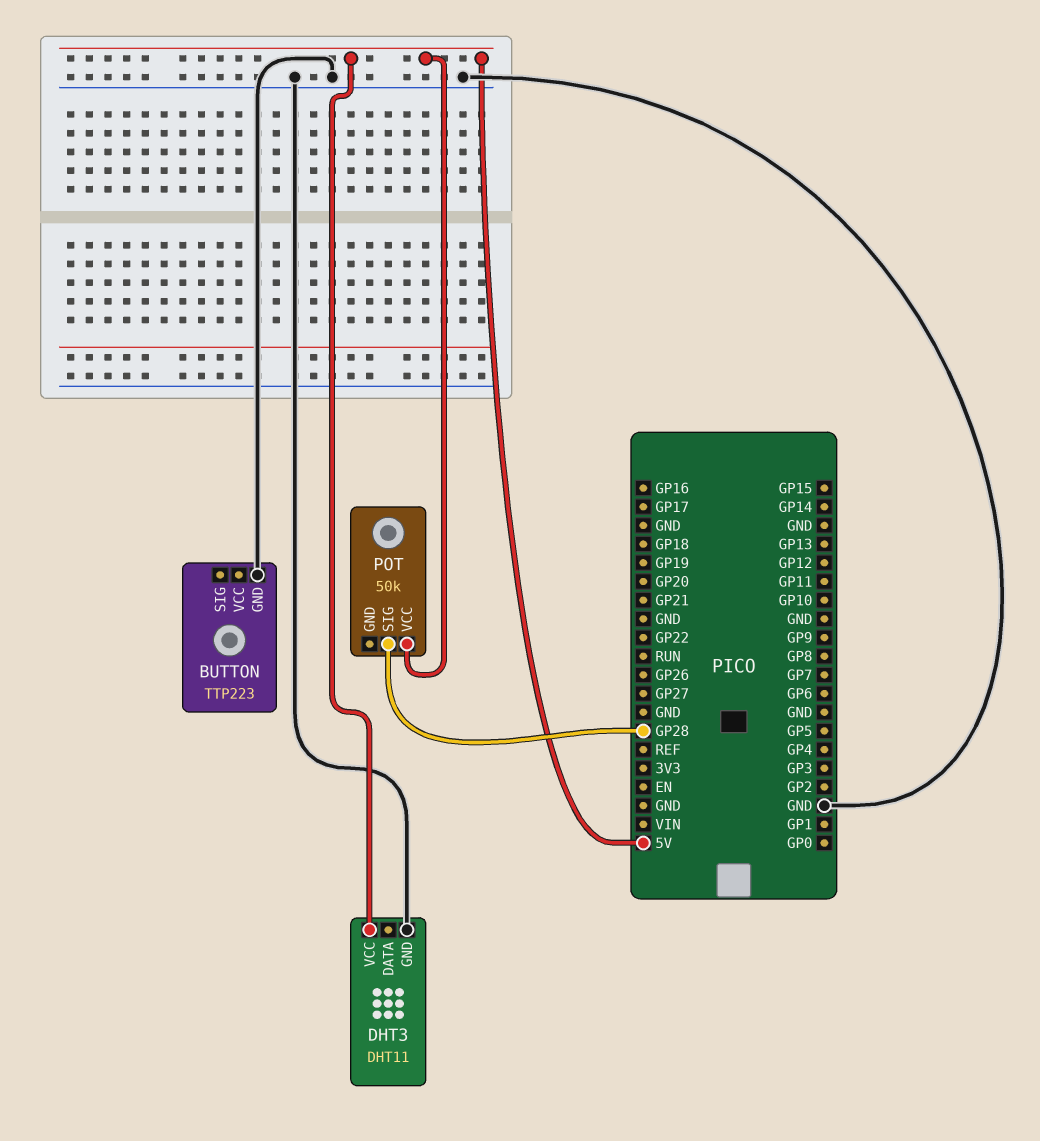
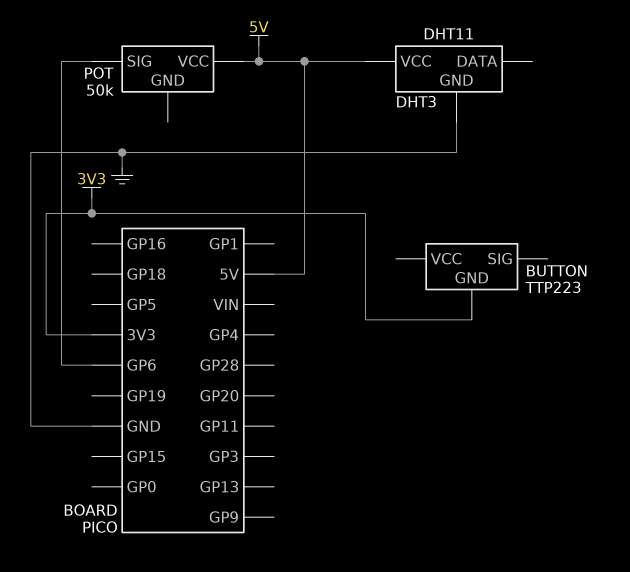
BUTTON pin GND: GND -> 3V3
POT pin SIG: GP28 -> GP6

